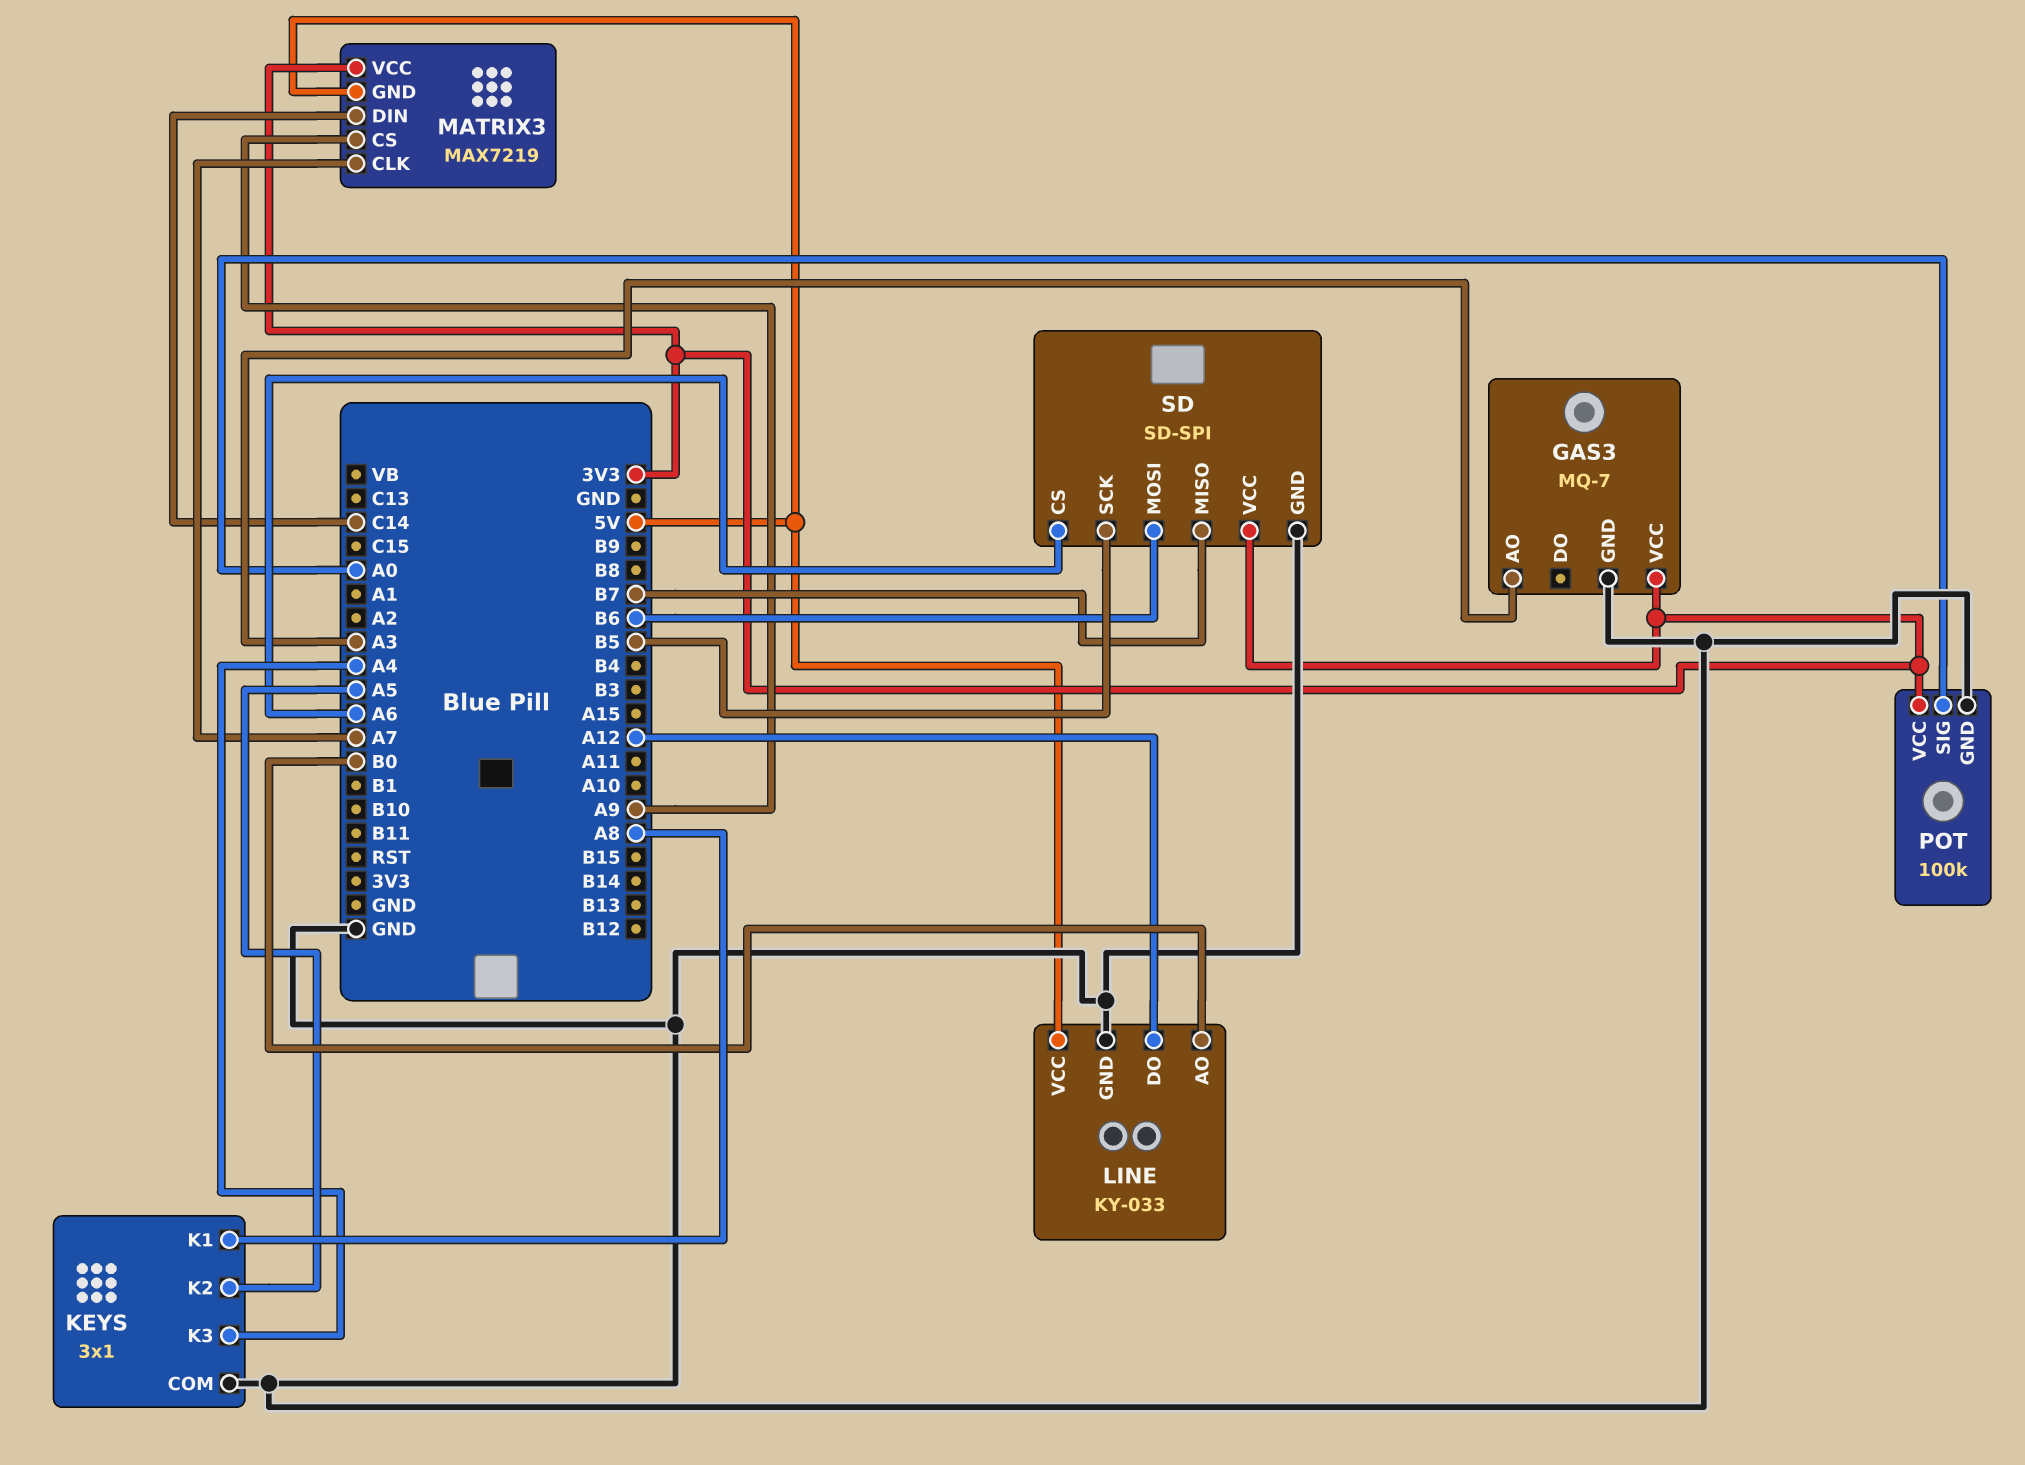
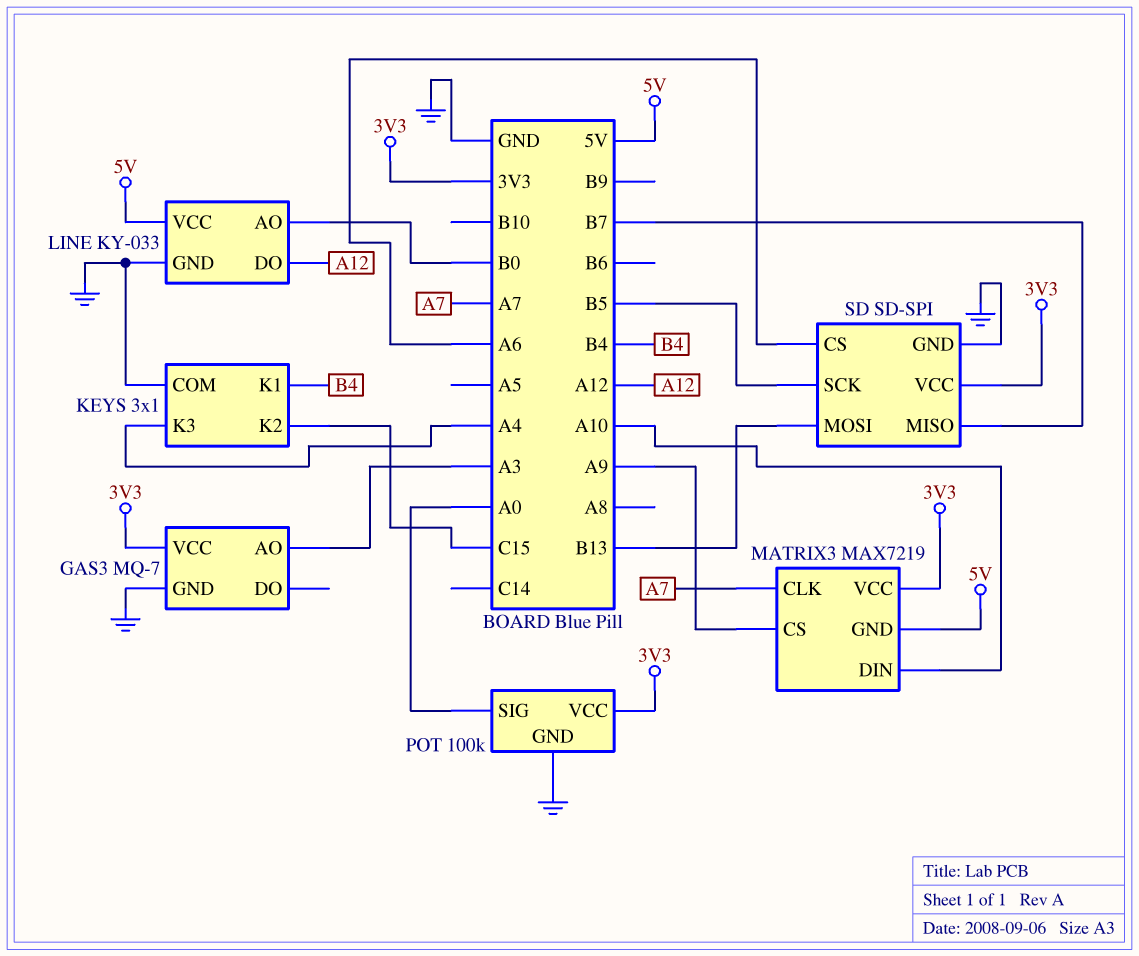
KEYS pin K1: A8 -> B4
KEYS pin K2: A5 -> C15
MATRIX3 pin DIN: C14 -> A10
SD pin MOSI: B6 -> B13

